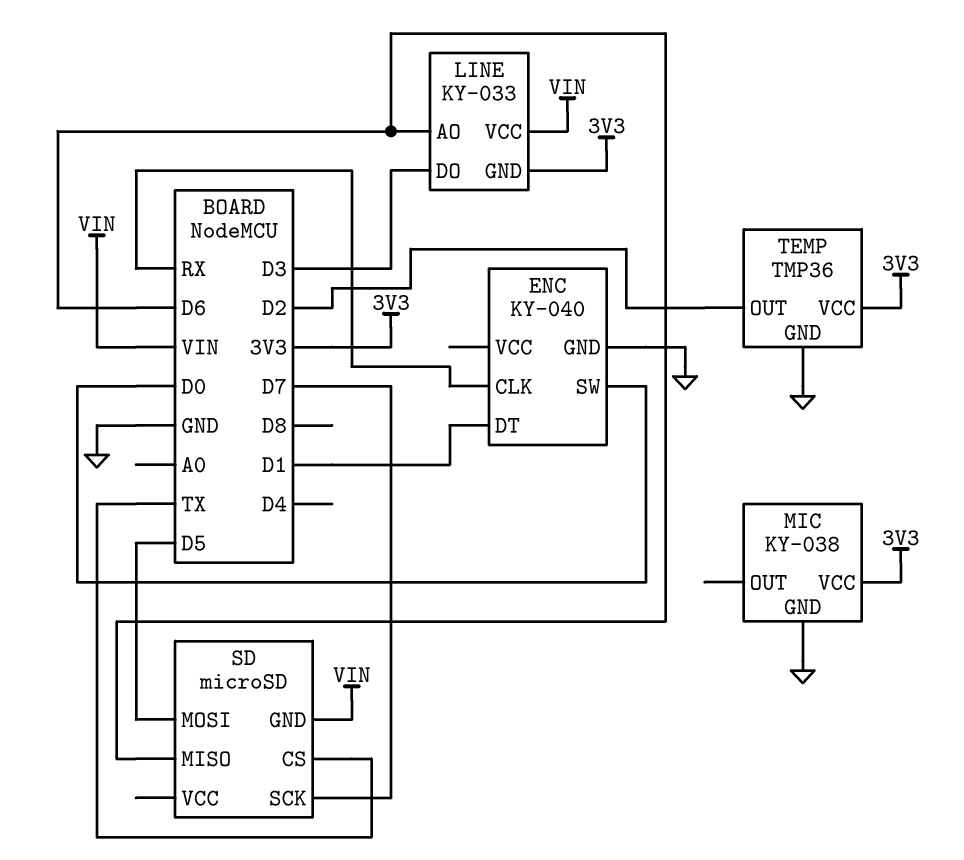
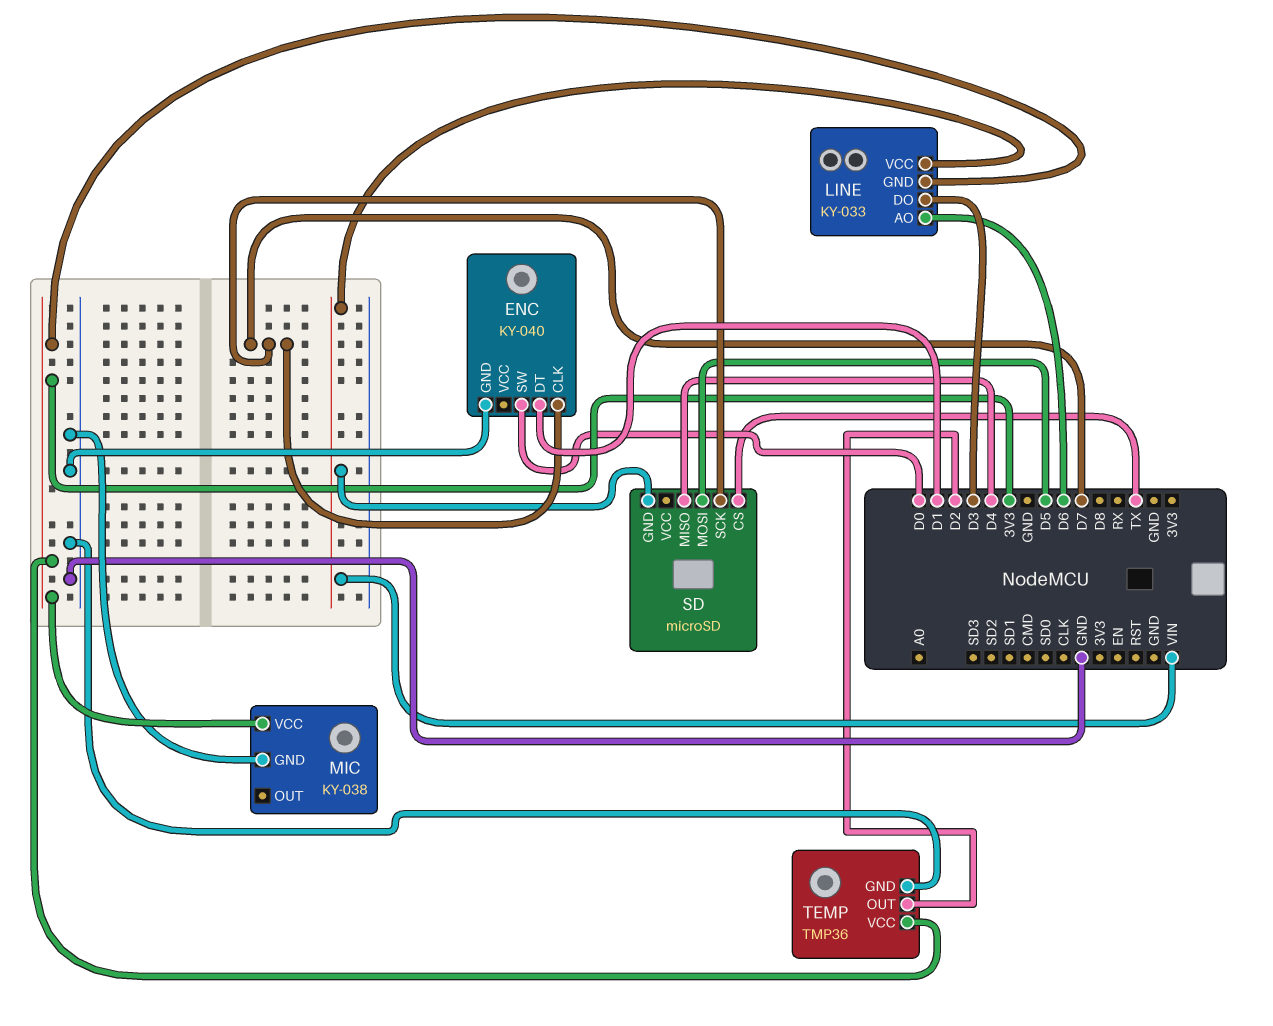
ENC pin CLK: RX -> D7
SD pin MISO: D6 -> D4

